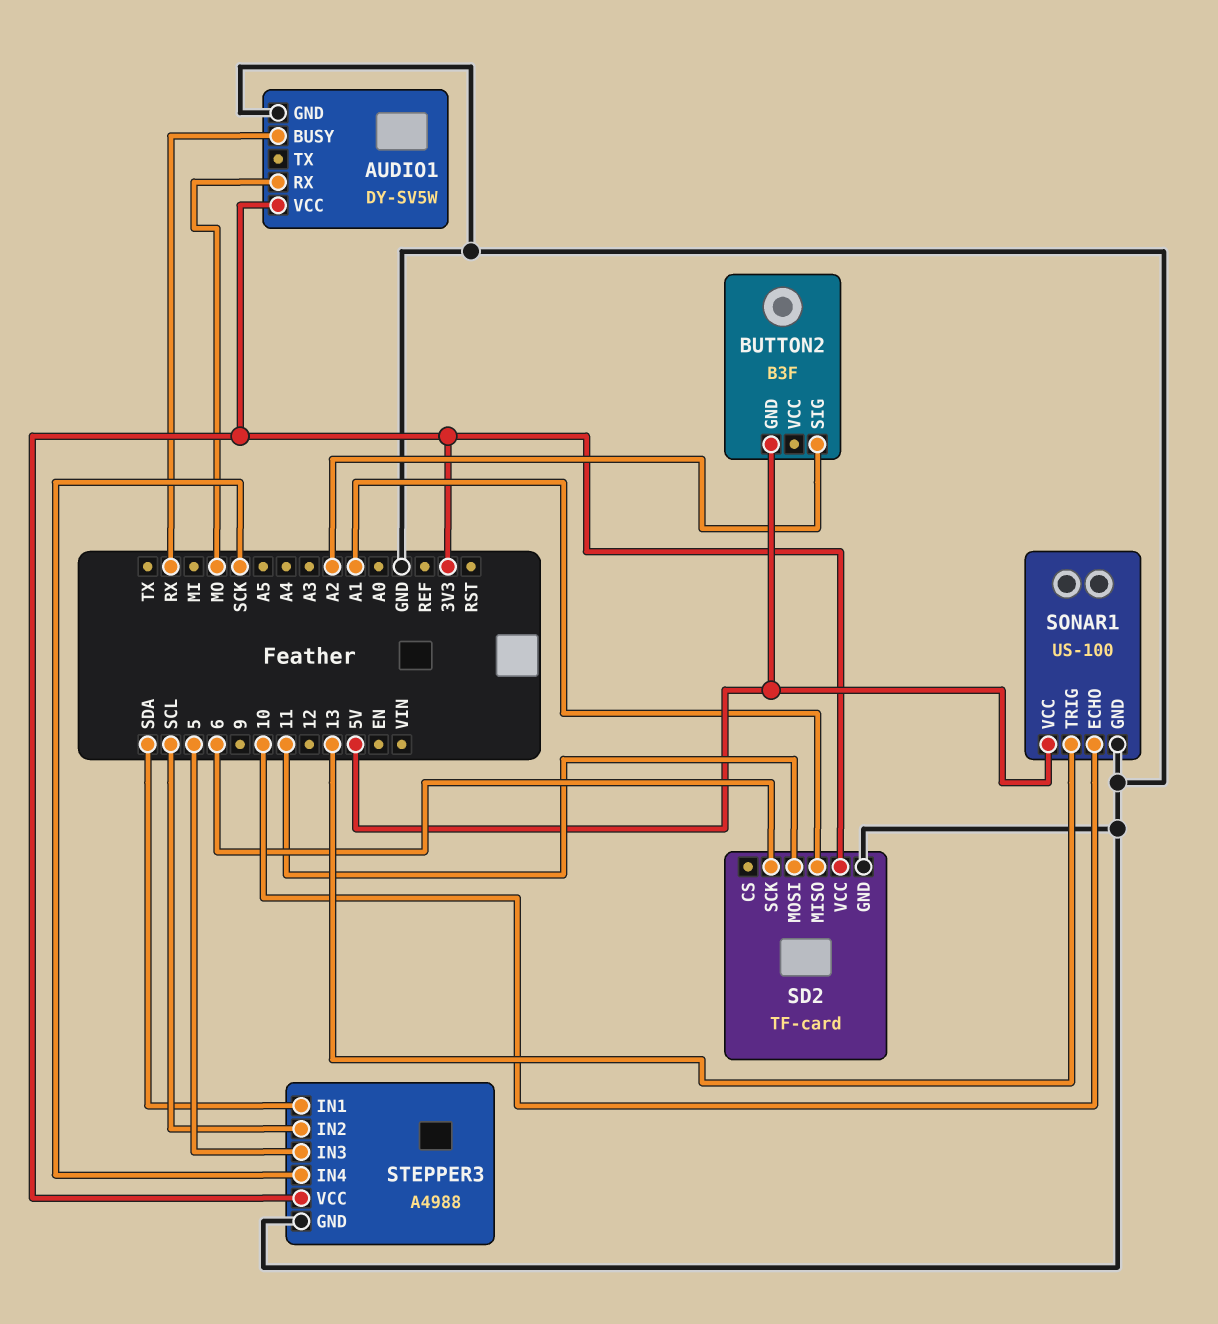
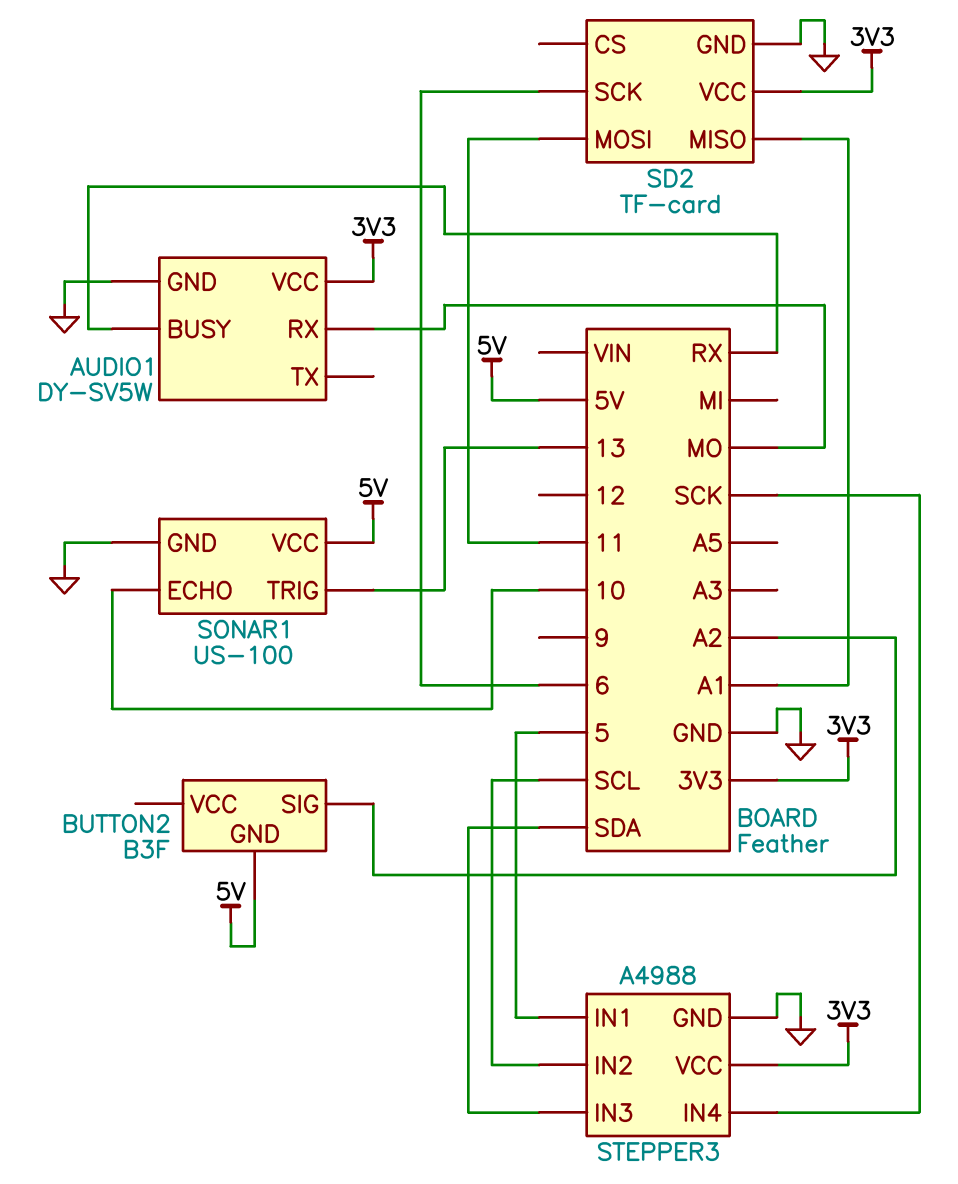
STEPPER3 pin IN1: SDA -> 5
STEPPER3 pin IN3: 5 -> SDA

